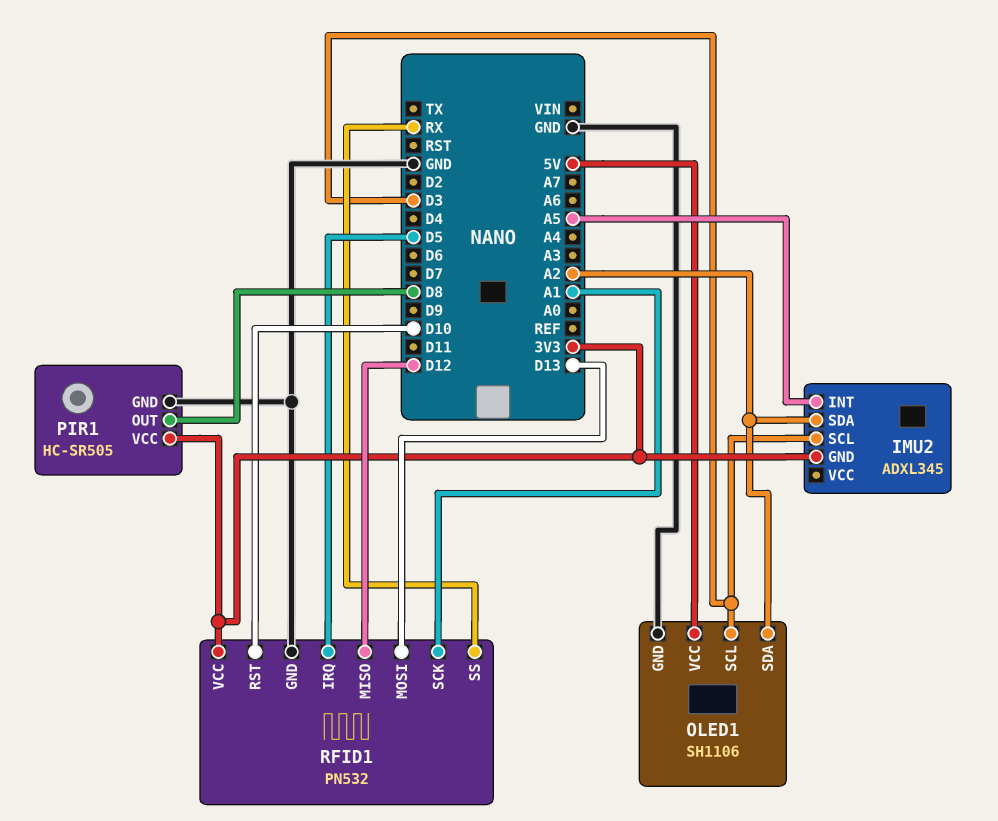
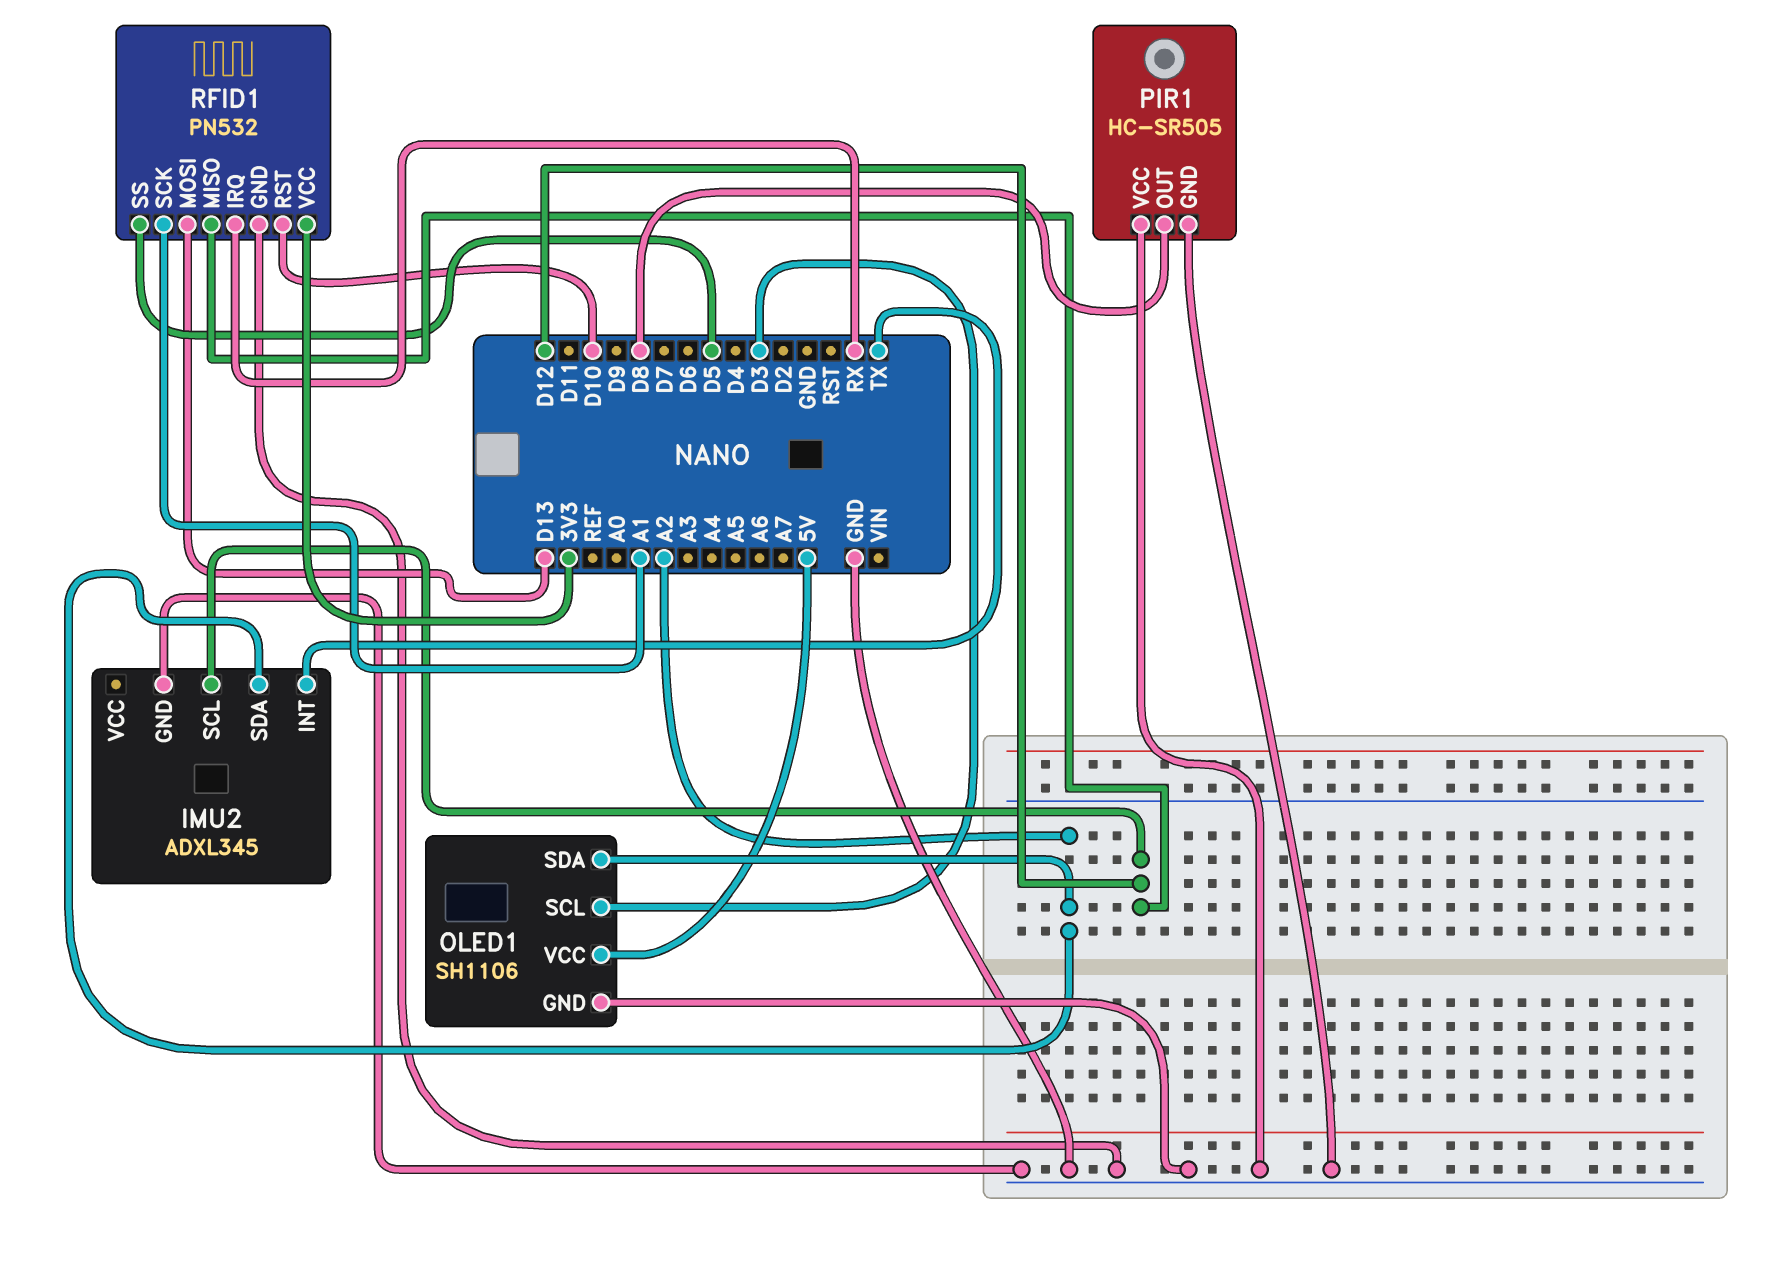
IMU2 pin GND: 3V3 -> GND
IMU2 pin INT: A5 -> TX
IMU2 pin SCL: D3 -> D12
PIR1 pin VCC: 3V3 -> GND
RFID1 pin IRQ: D5 -> RX
RFID1 pin SS: RX -> D5

